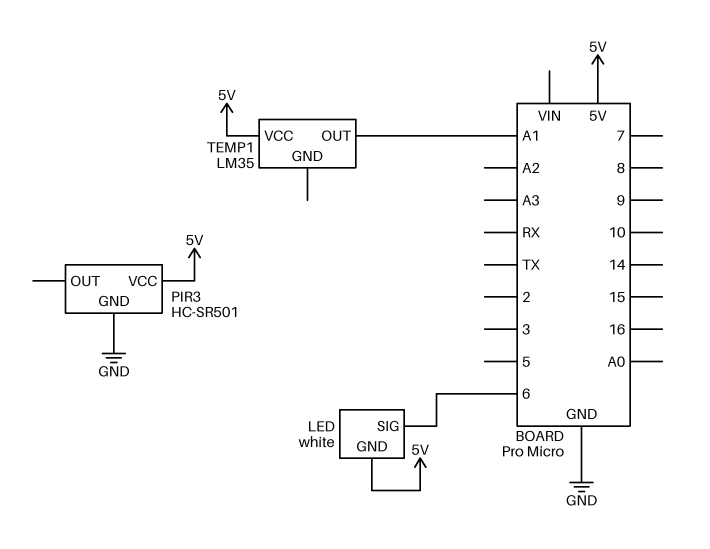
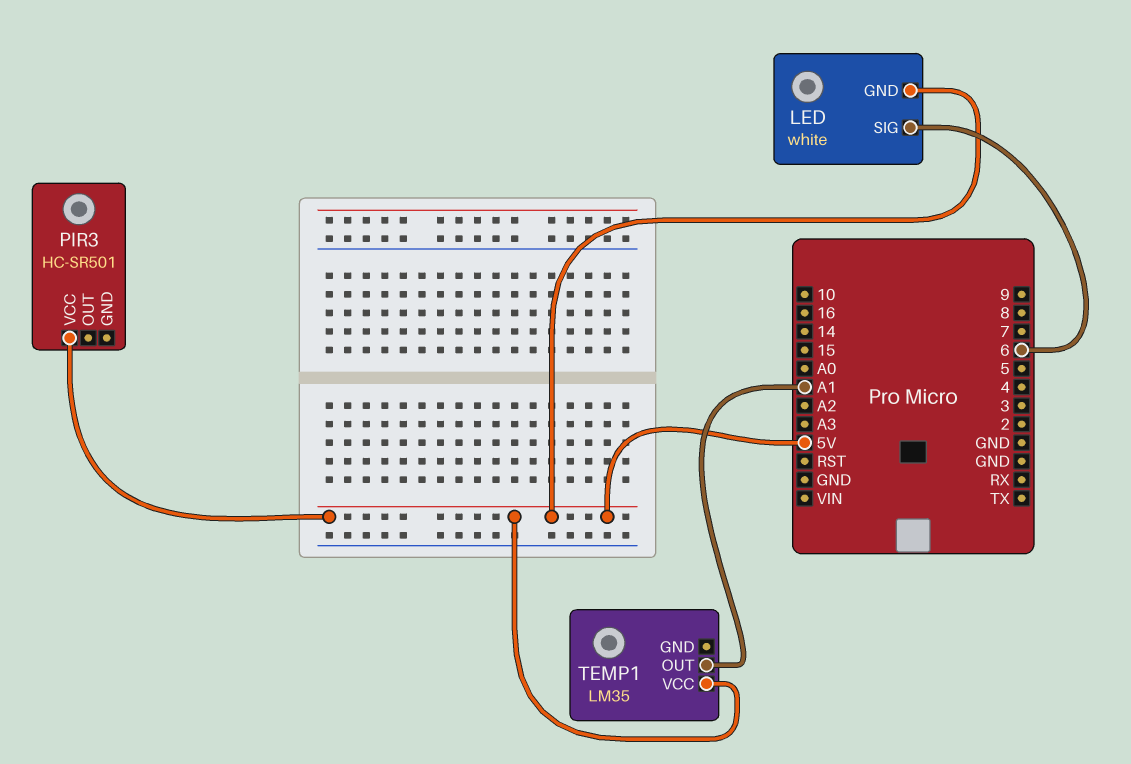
PIR3 pin GND: GND -> none

